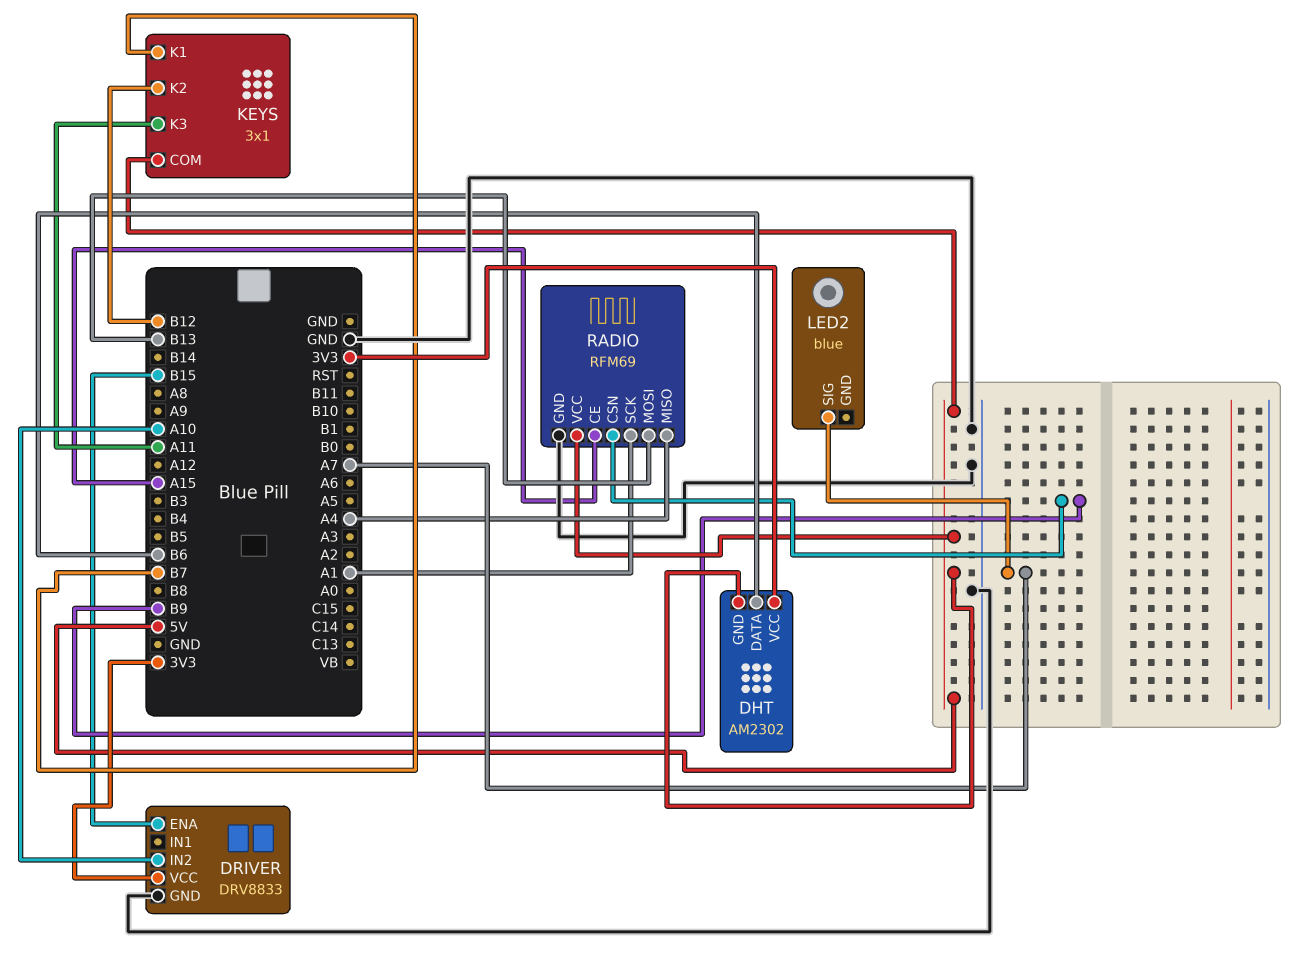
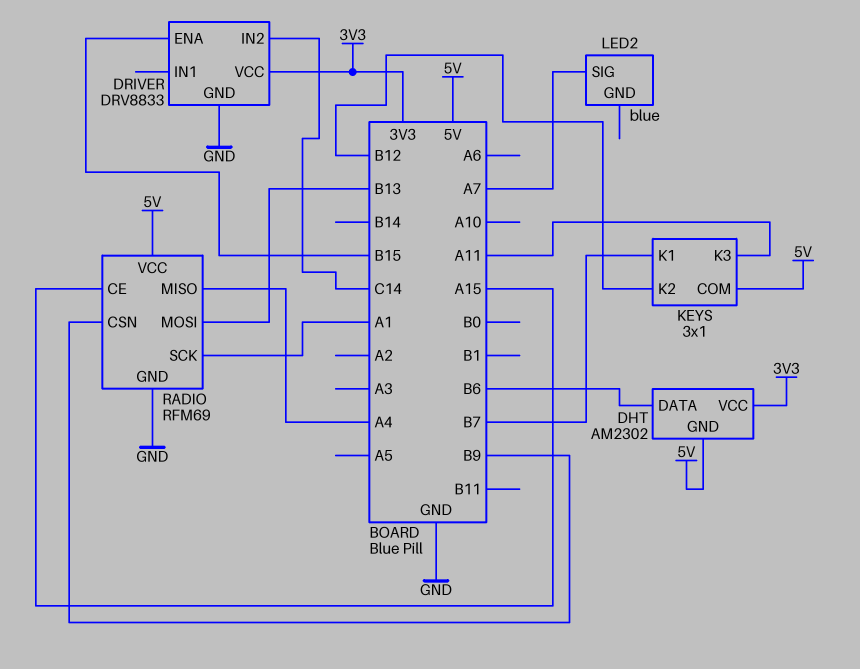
DRIVER pin IN2: A10 -> C14

